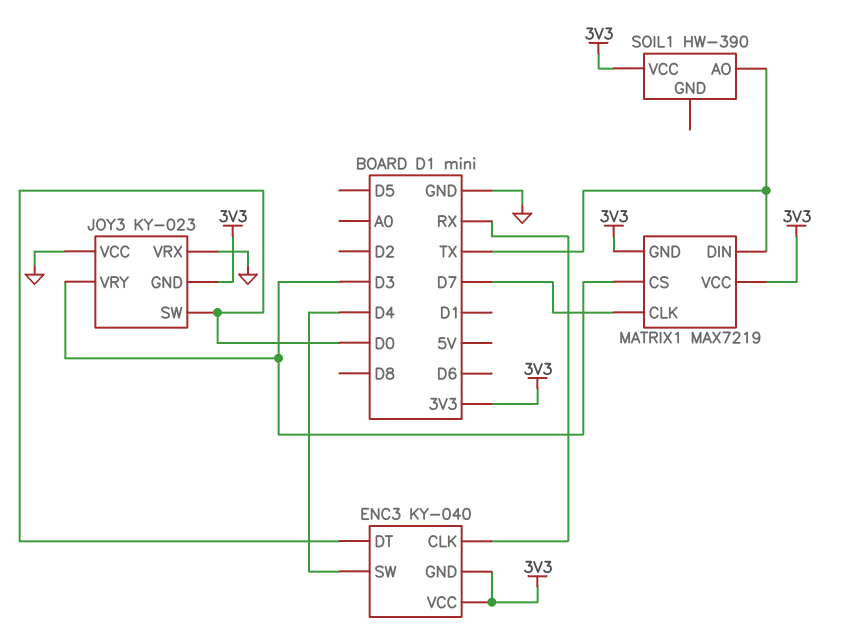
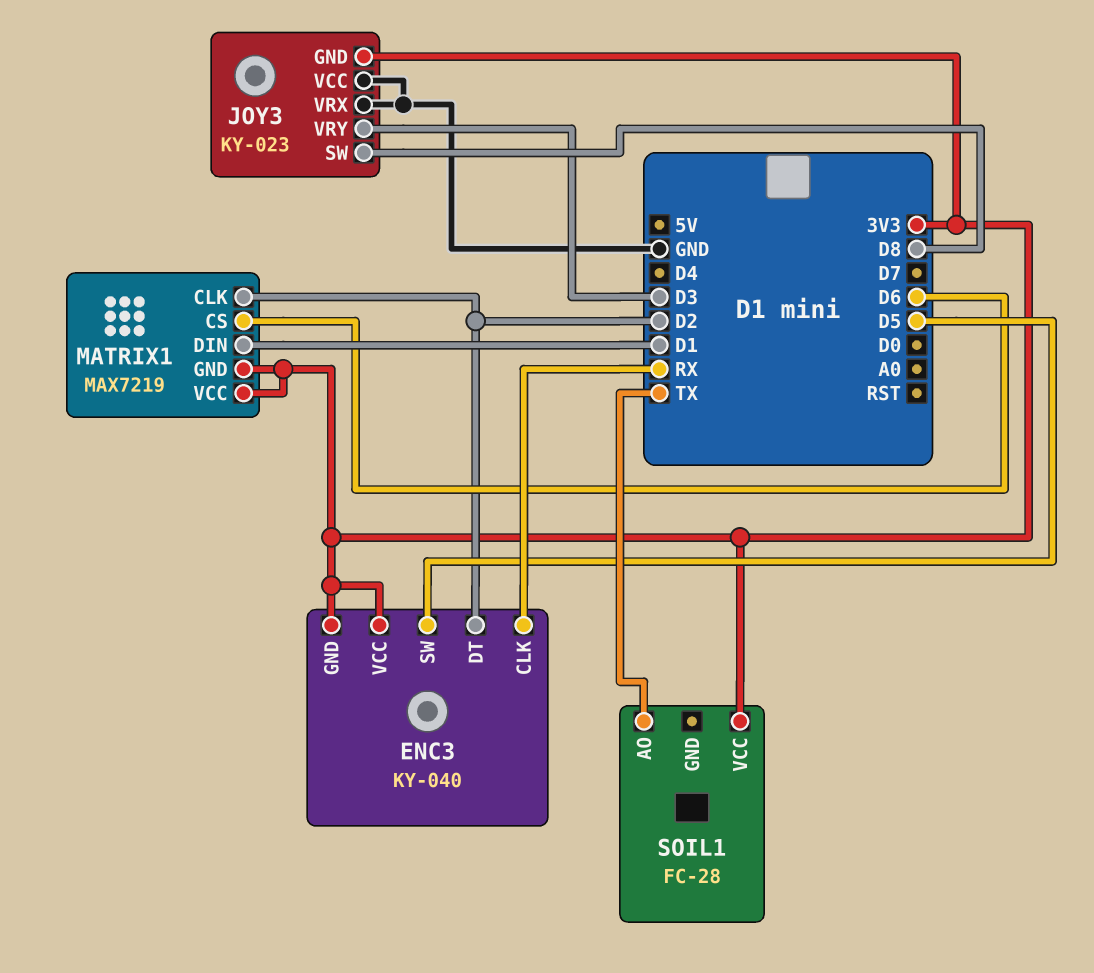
ENC3 pin DT: D0 -> D2
ENC3 pin SW: D4 -> D5
JOY3 pin SW: D0 -> D8
MATRIX1 pin CLK: D7 -> D2
MATRIX1 pin CS: D3 -> D6
MATRIX1 pin DIN: TX -> D1
SOIL1: HW-390 -> FC-28

